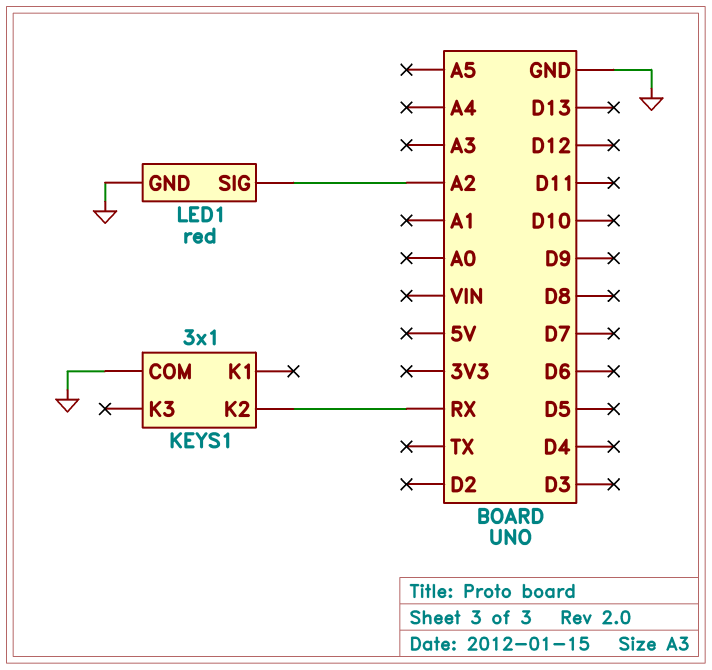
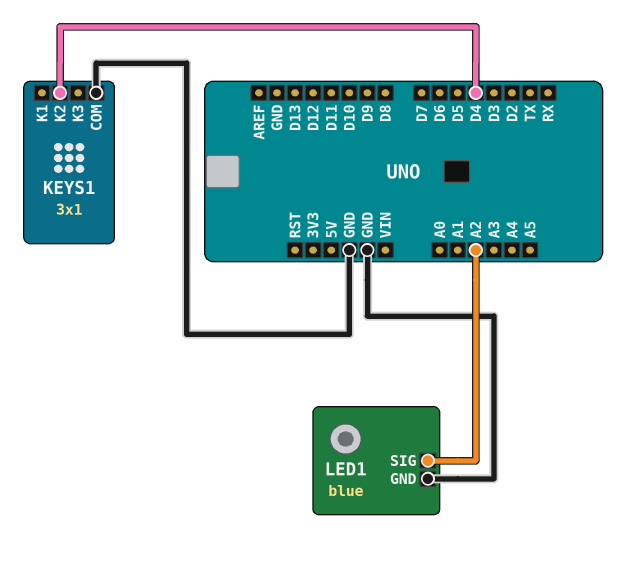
KEYS1 pin K2: RX -> D4
LED1: red -> blue

